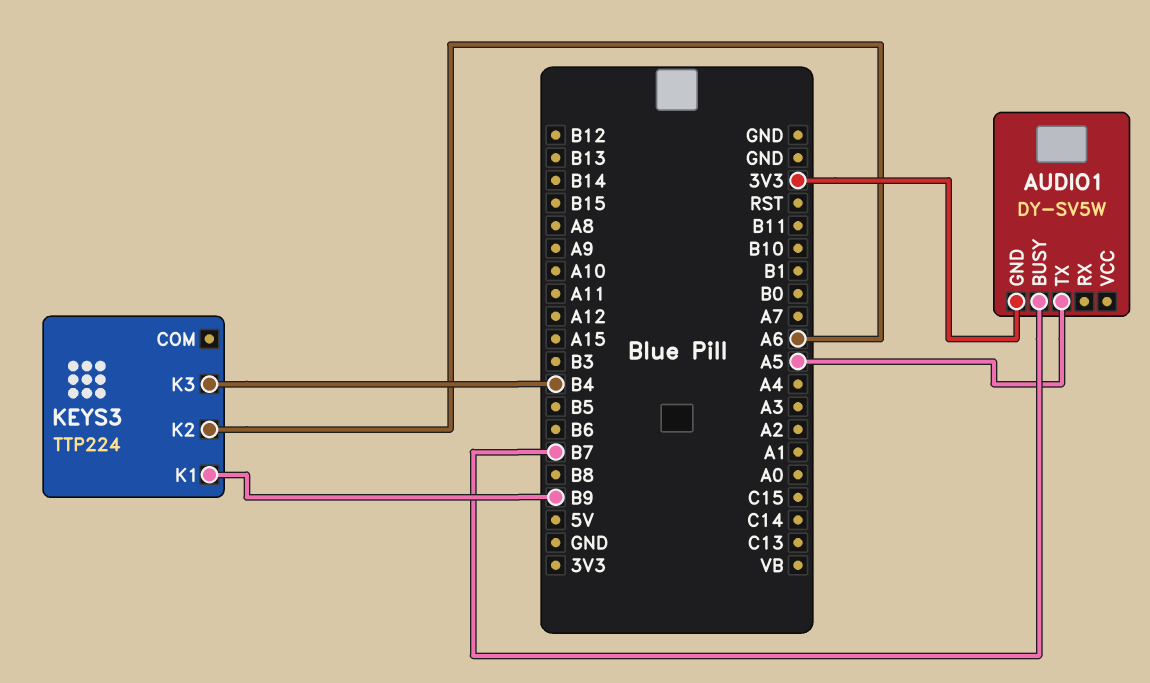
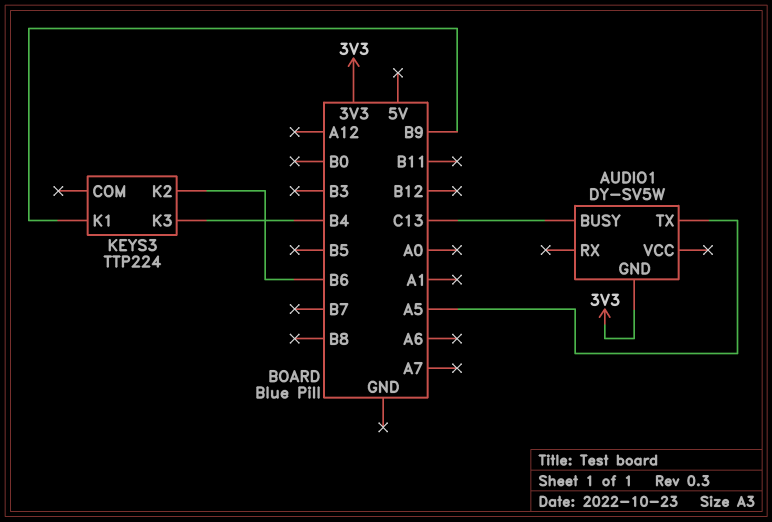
AUDIO1 pin BUSY: B7 -> C13
KEYS3 pin K2: A6 -> B6

